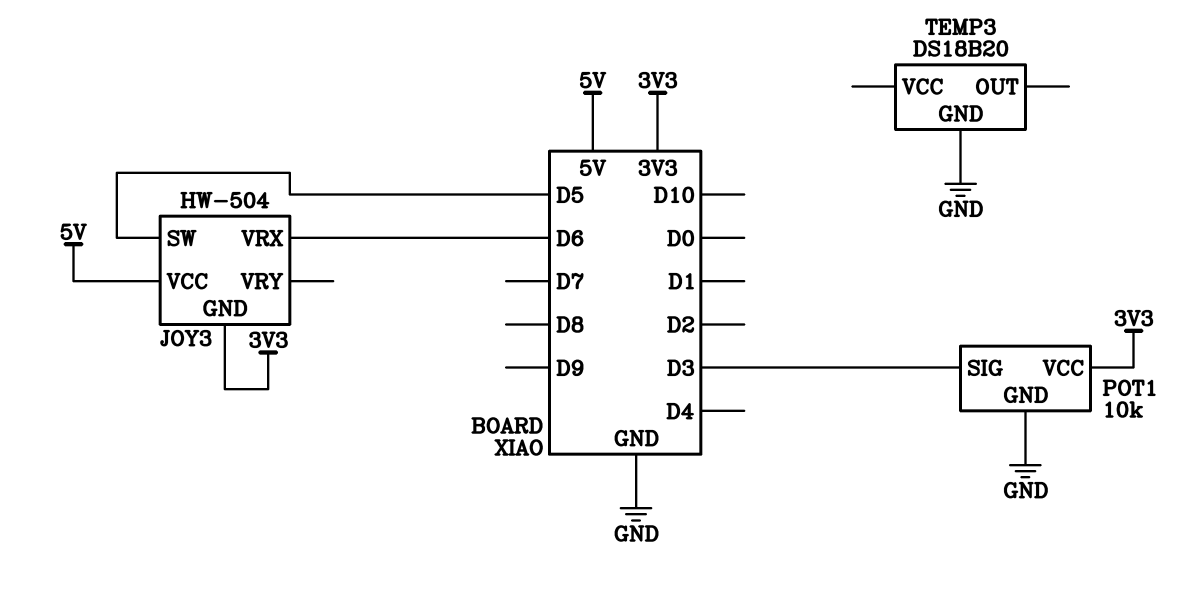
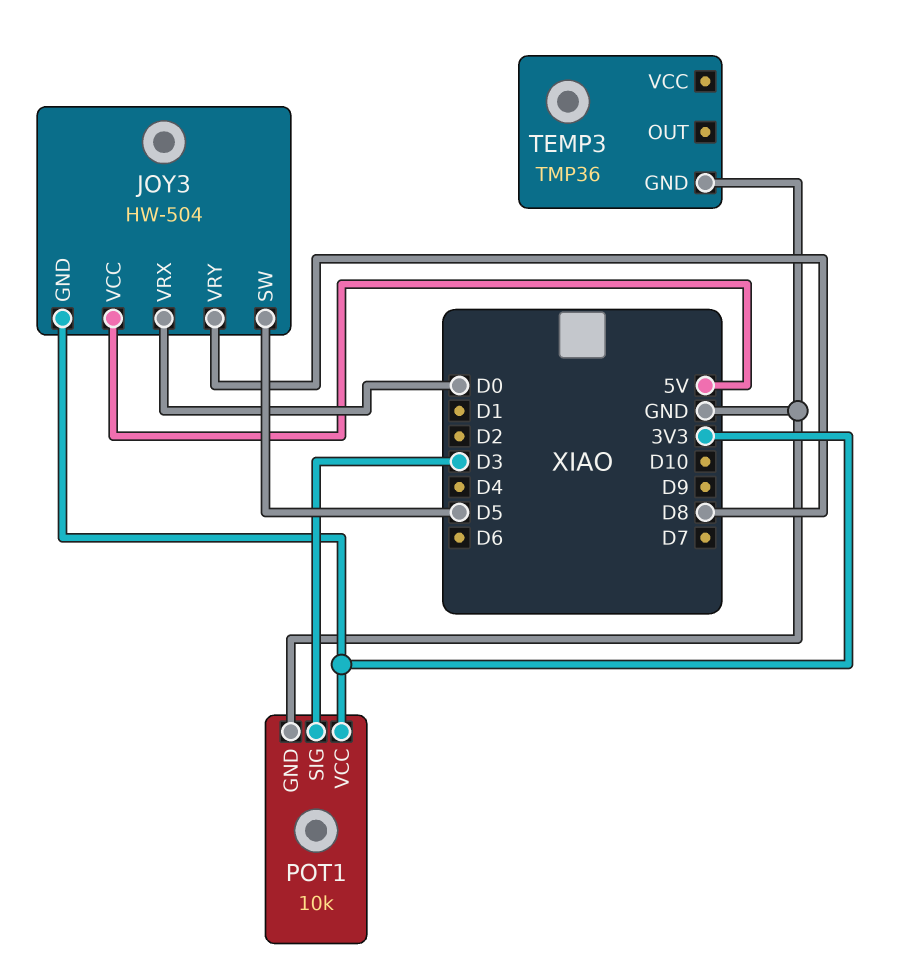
JOY3 pin VRX: D6 -> D0
JOY3 pin VRY: none -> D8
TEMP3: DS18B20 -> TMP36

